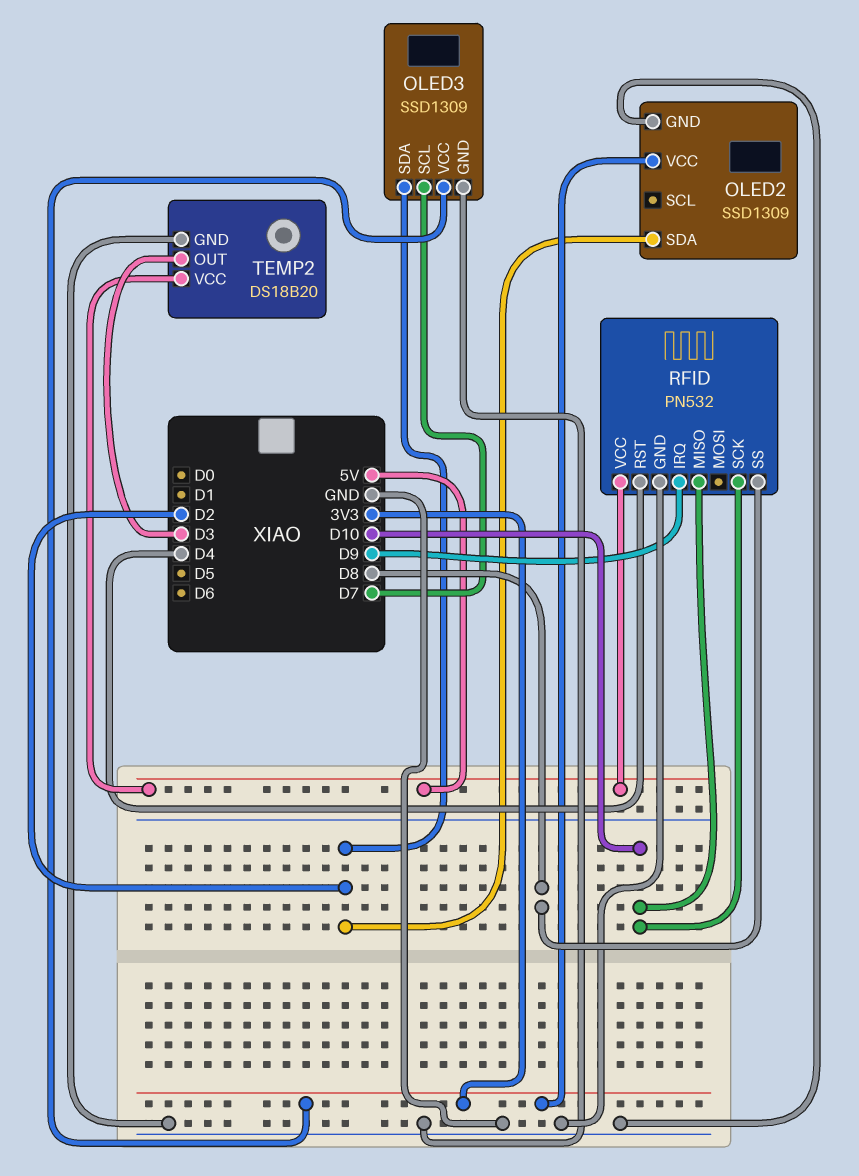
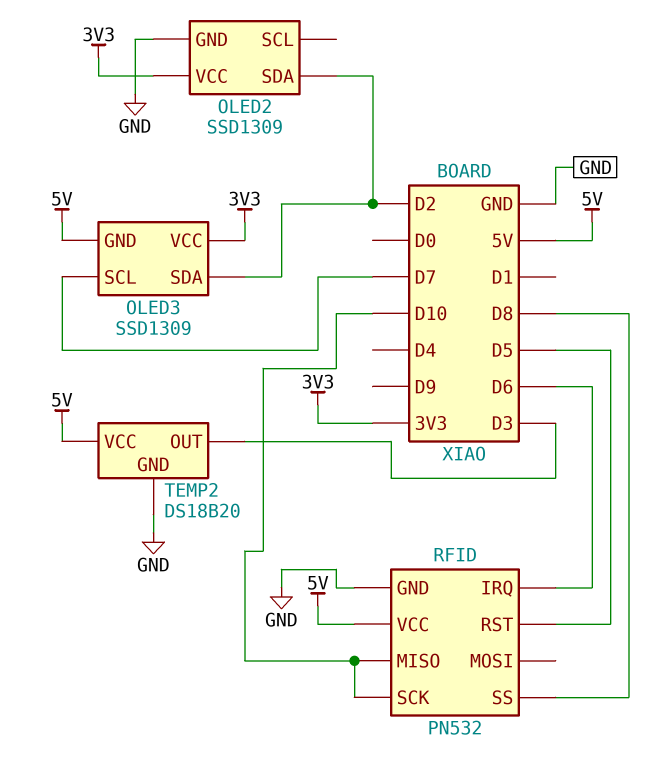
OLED3 pin GND: GND -> 5V
RFID pin IRQ: D9 -> D6
RFID pin RST: D4 -> D5

